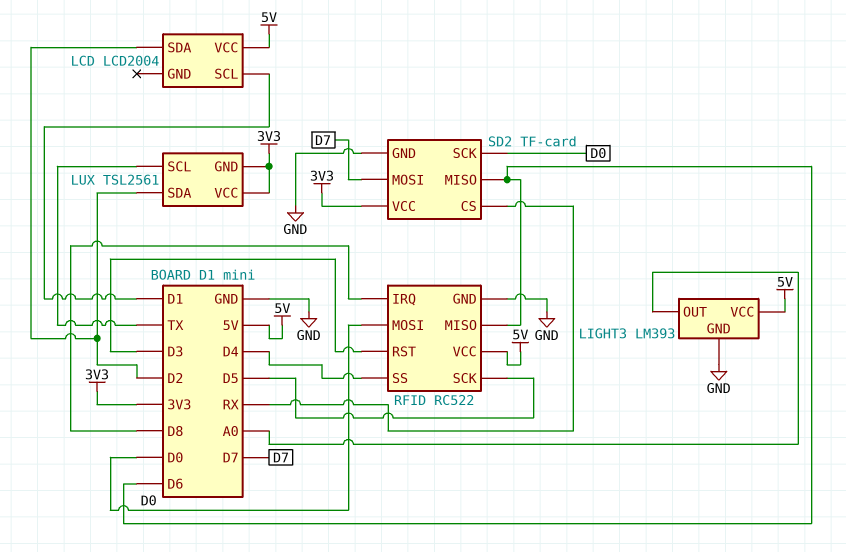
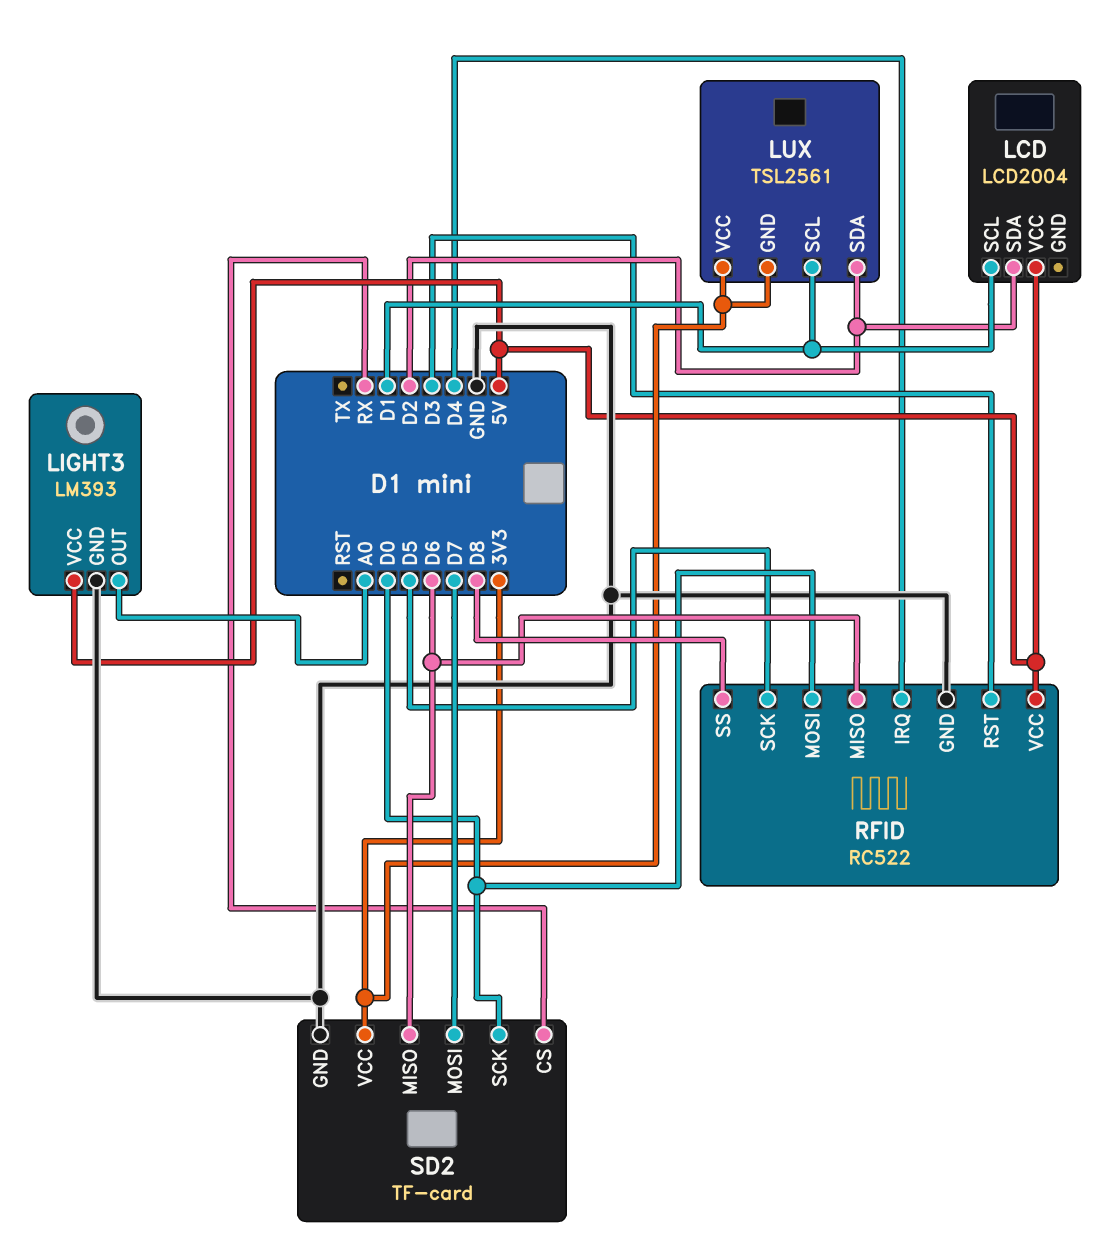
LUX pin SCL: TX -> D1
RFID pin IRQ: D8 -> D4
RFID pin SS: D4 -> D8

